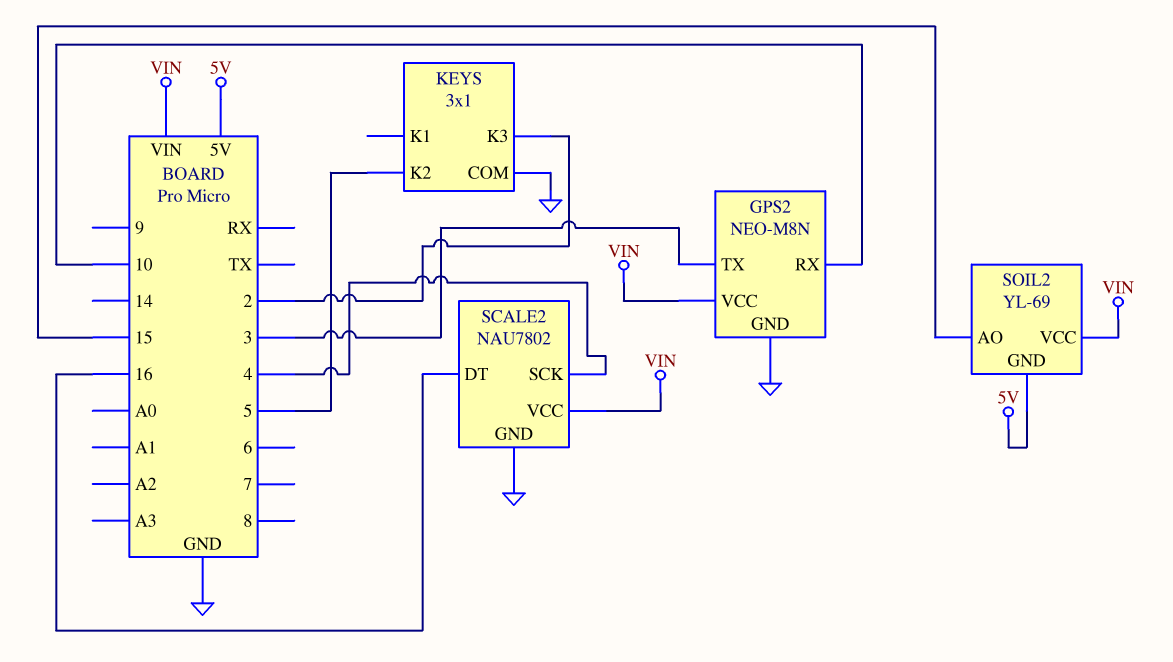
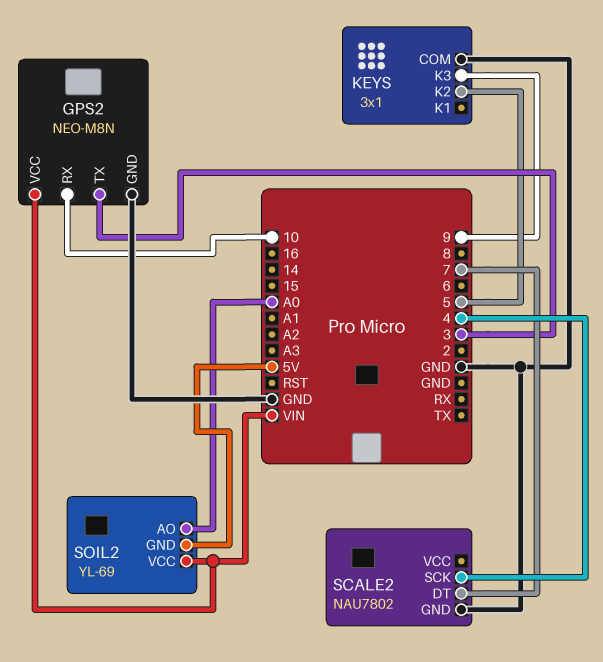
KEYS pin K3: 2 -> 9
SCALE2 pin DT: 16 -> 7
SCALE2 pin VCC: VIN -> none
SOIL2 pin AO: 15 -> A0

